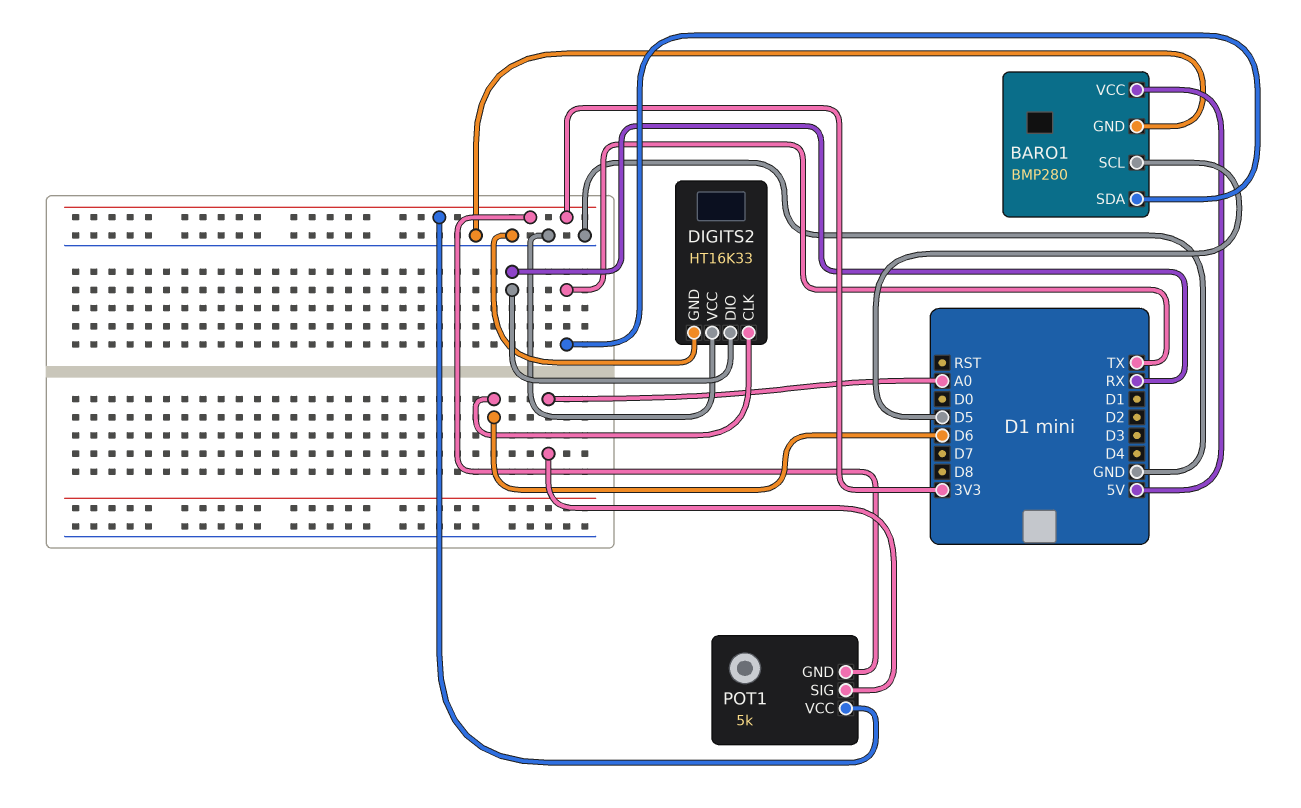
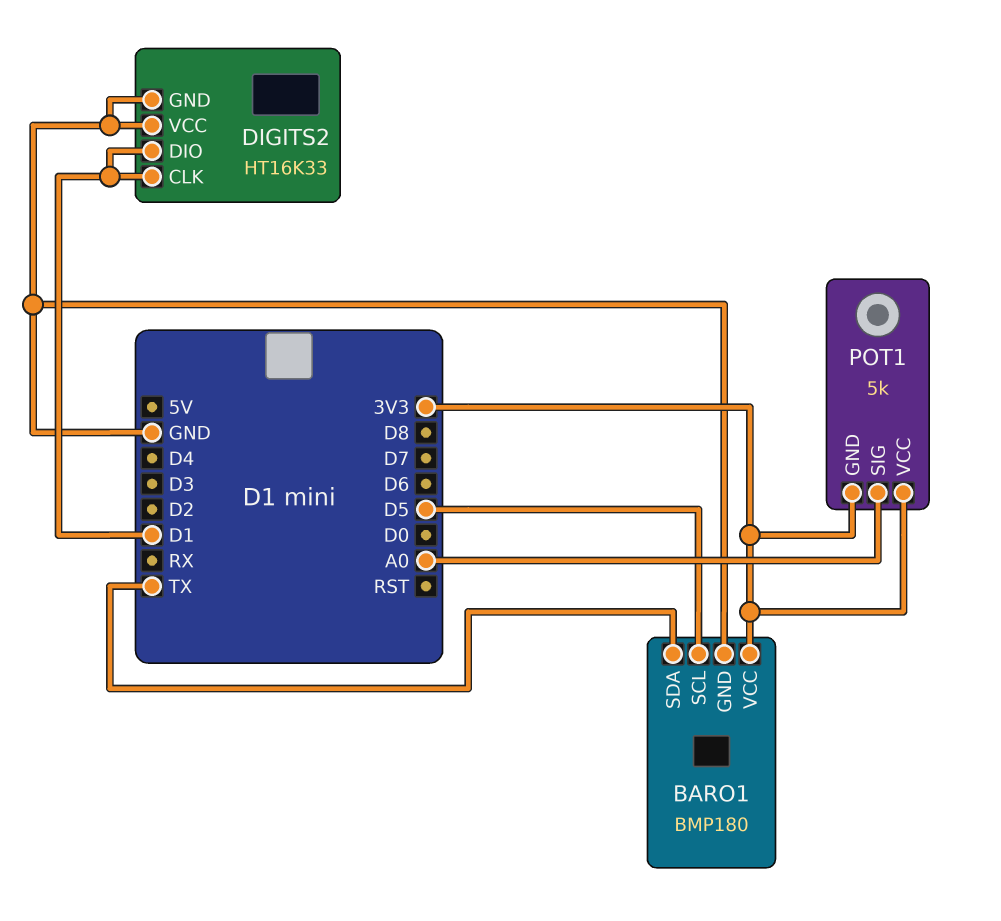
BARO1: BMP280 -> BMP180
BARO1 pin VCC: 5V -> 3V3
DIGITS2 pin CLK: D6 -> D1
DIGITS2 pin DIO: RX -> D1

